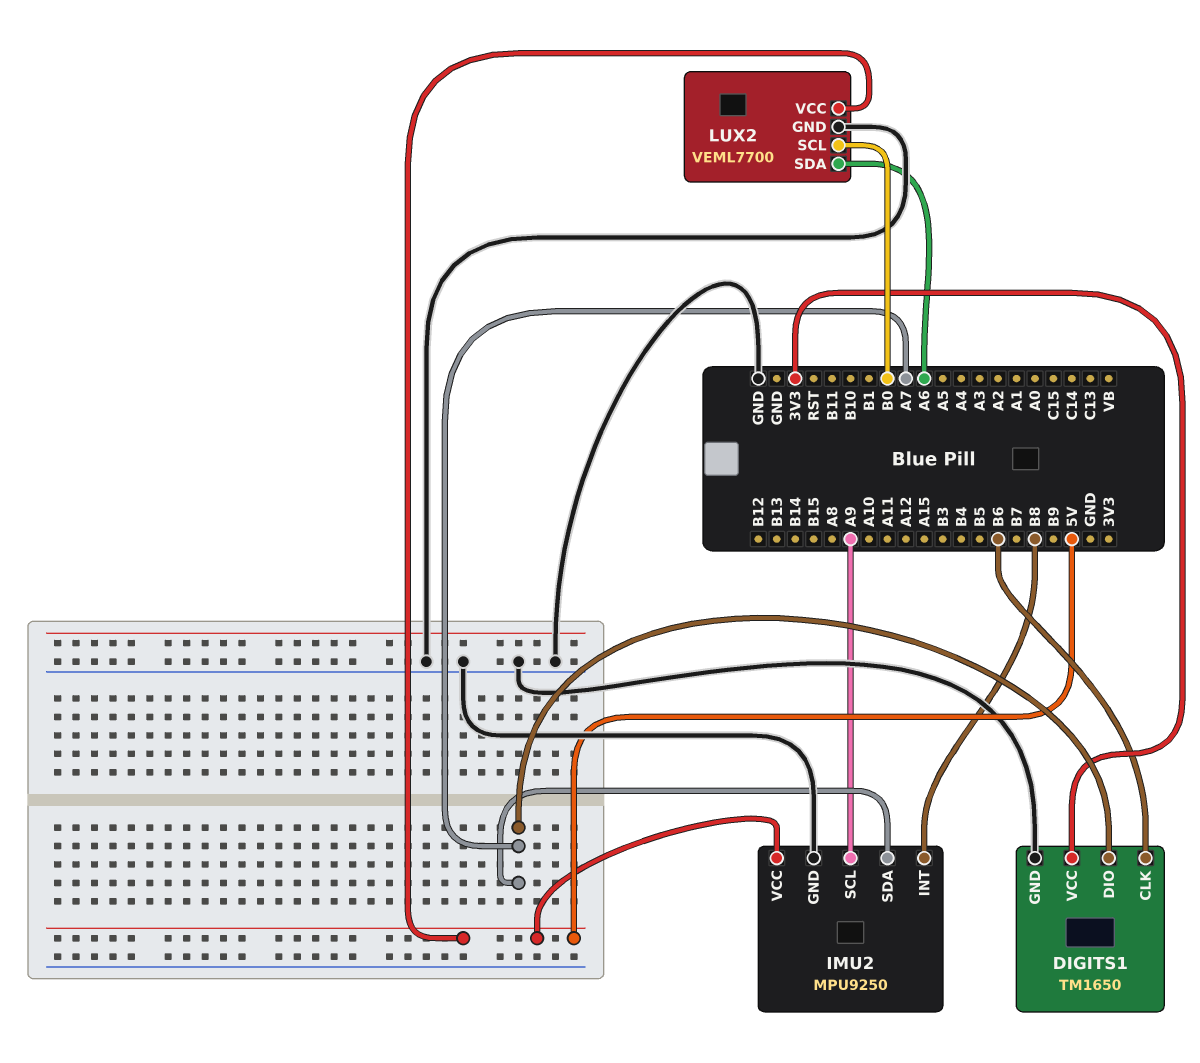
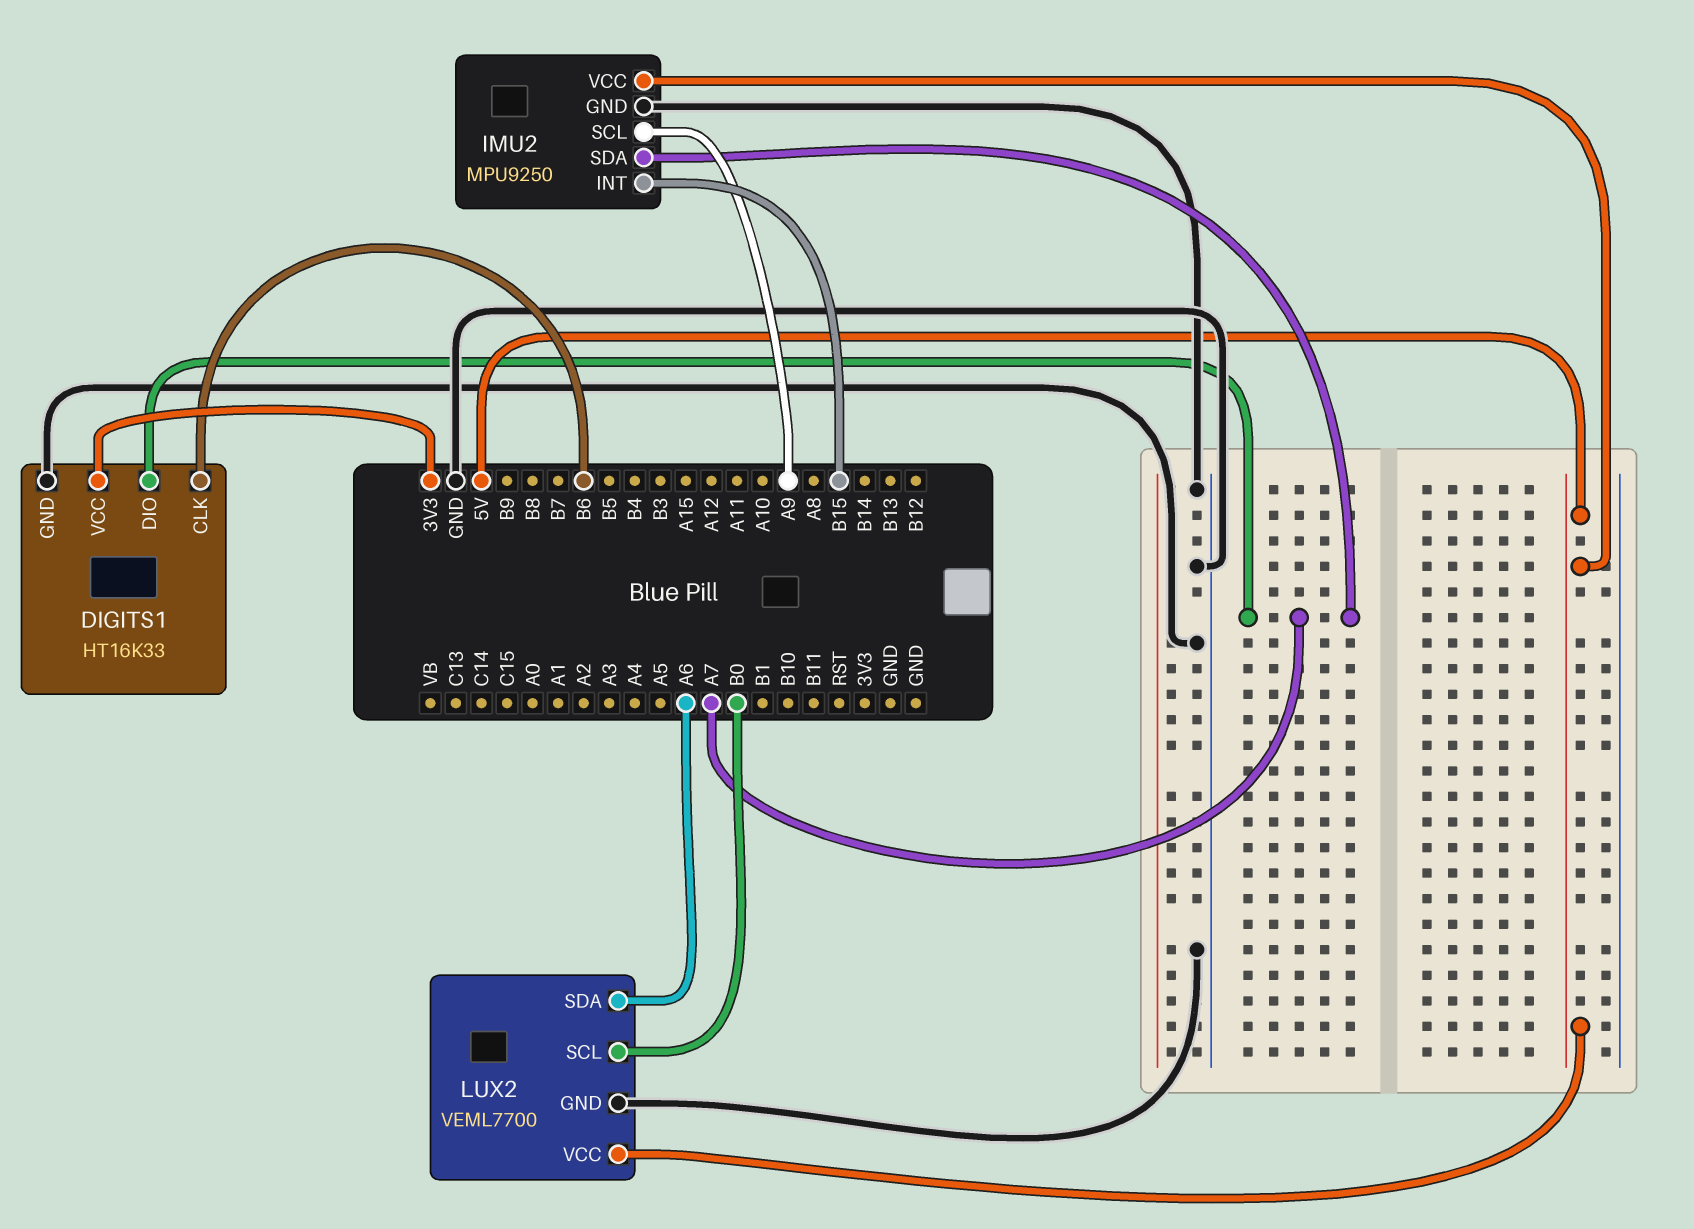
DIGITS1: TM1650 -> HT16K33
IMU2 pin INT: B8 -> B15

